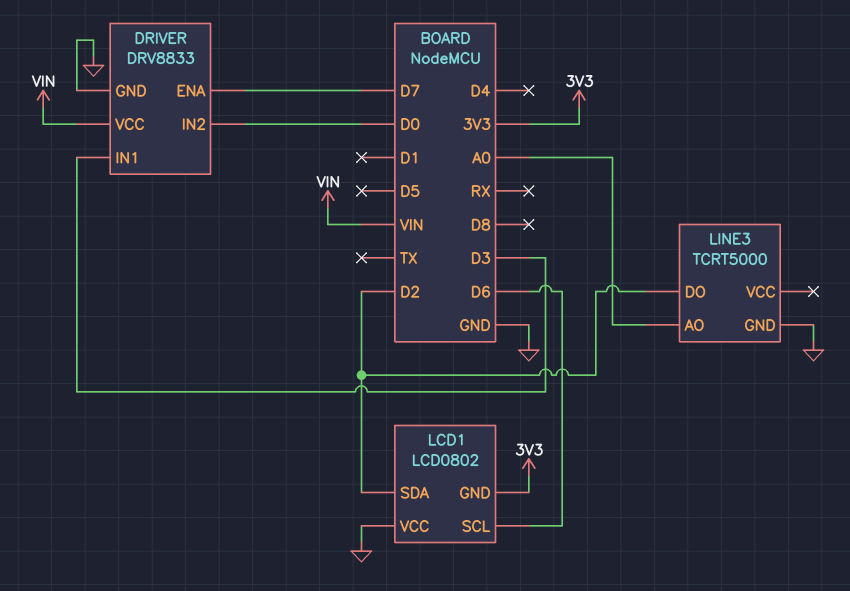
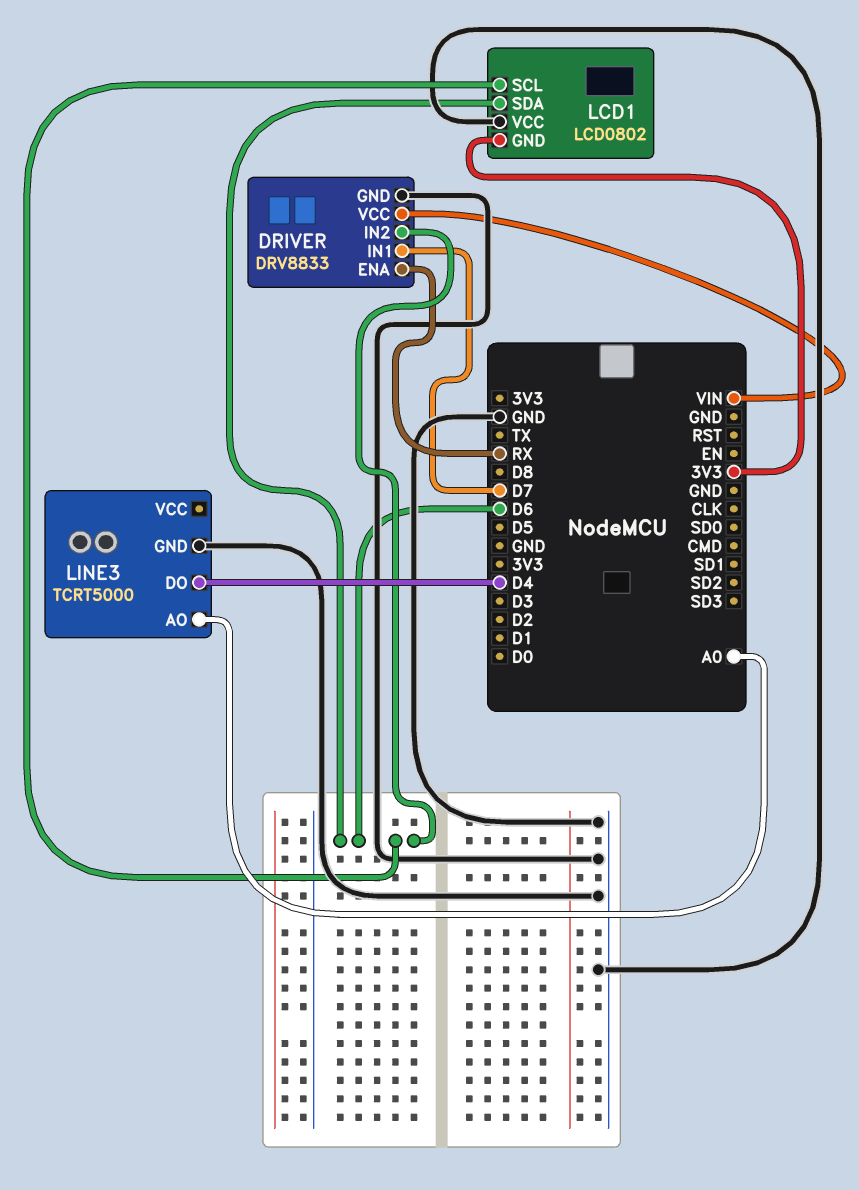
DRIVER pin ENA: D7 -> RX
DRIVER pin IN1: D3 -> D7
DRIVER pin IN2: D0 -> D6
LCD1 pin SDA: D2 -> D6
LINE3 pin DO: D2 -> D4

